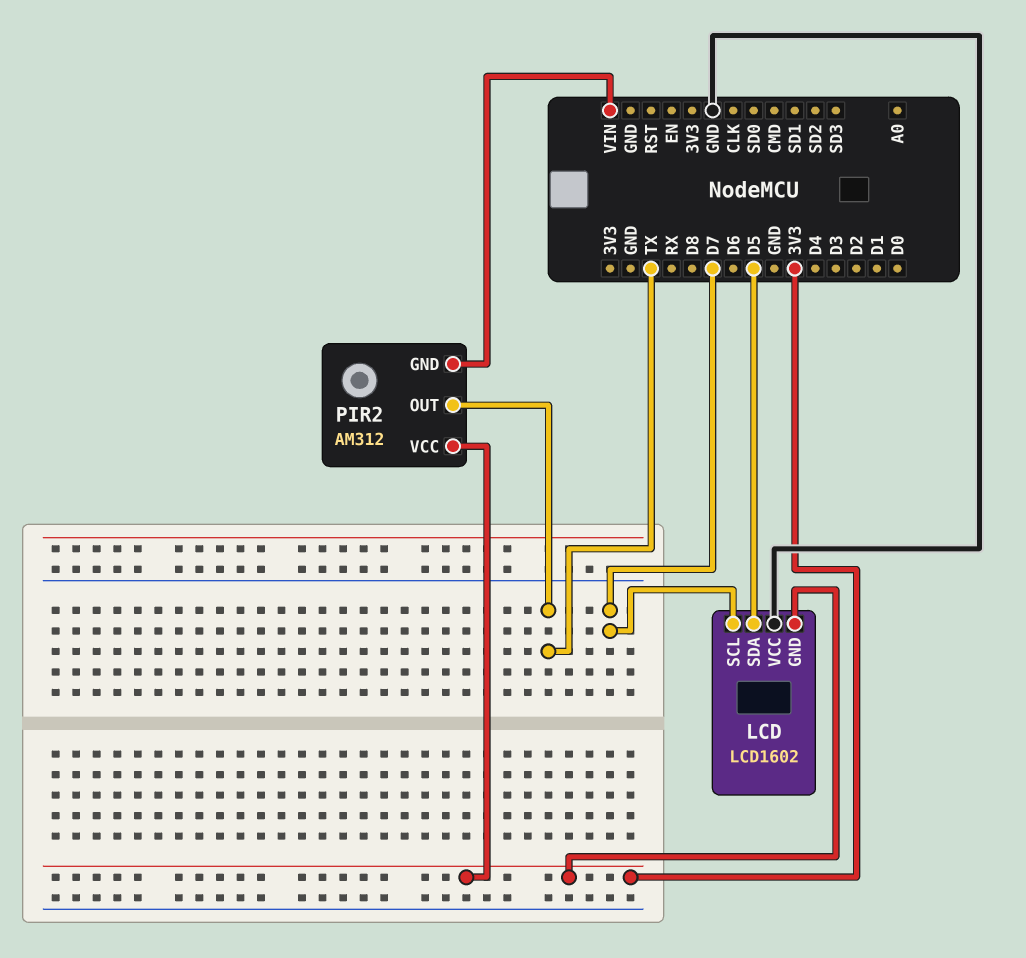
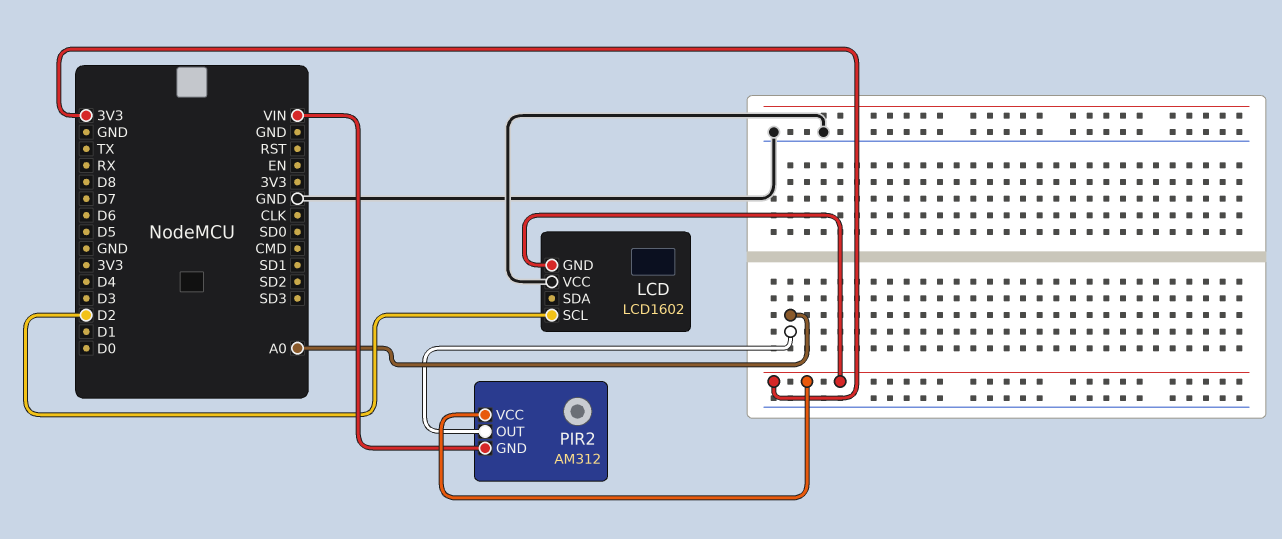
LCD pin SCL: D7 -> D2
LCD pin SDA: D5 -> none
PIR2 pin OUT: TX -> A0

